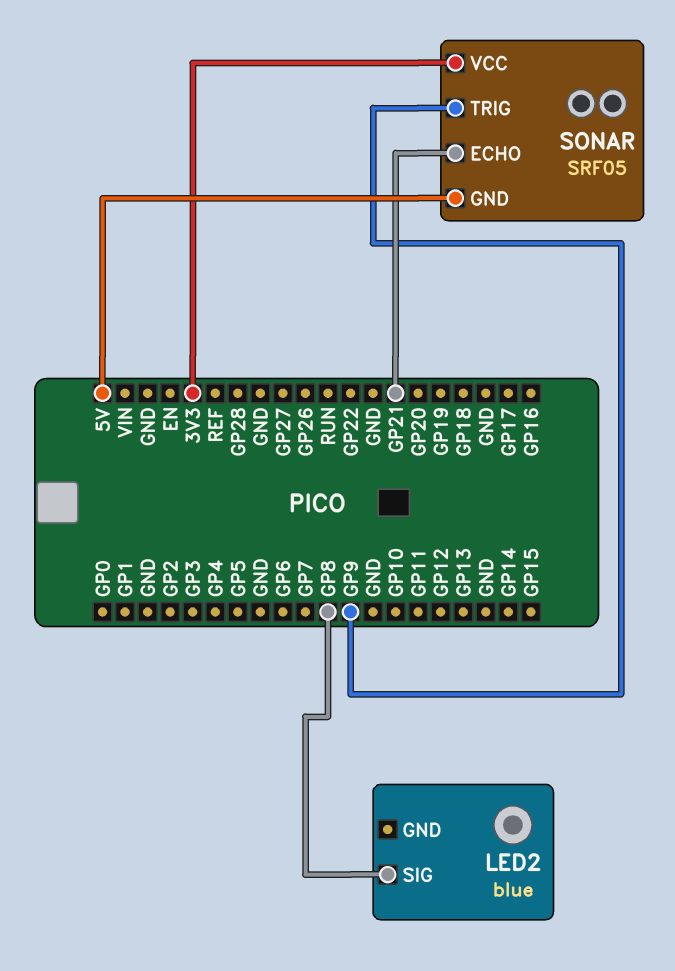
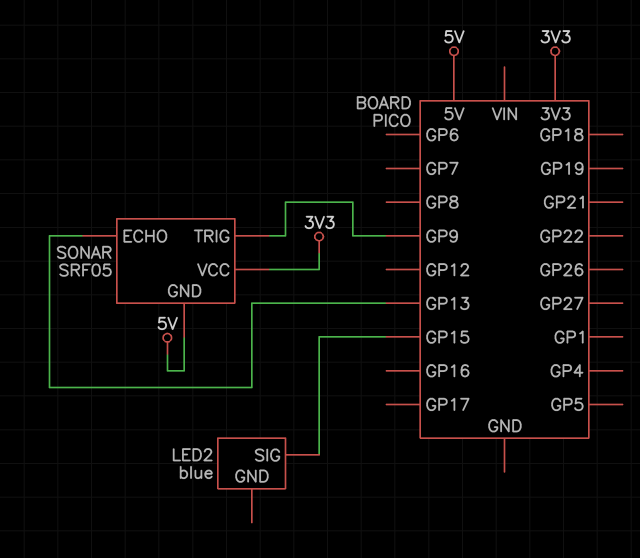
LED2 pin SIG: GP8 -> GP15
SONAR pin ECHO: GP21 -> GP13

